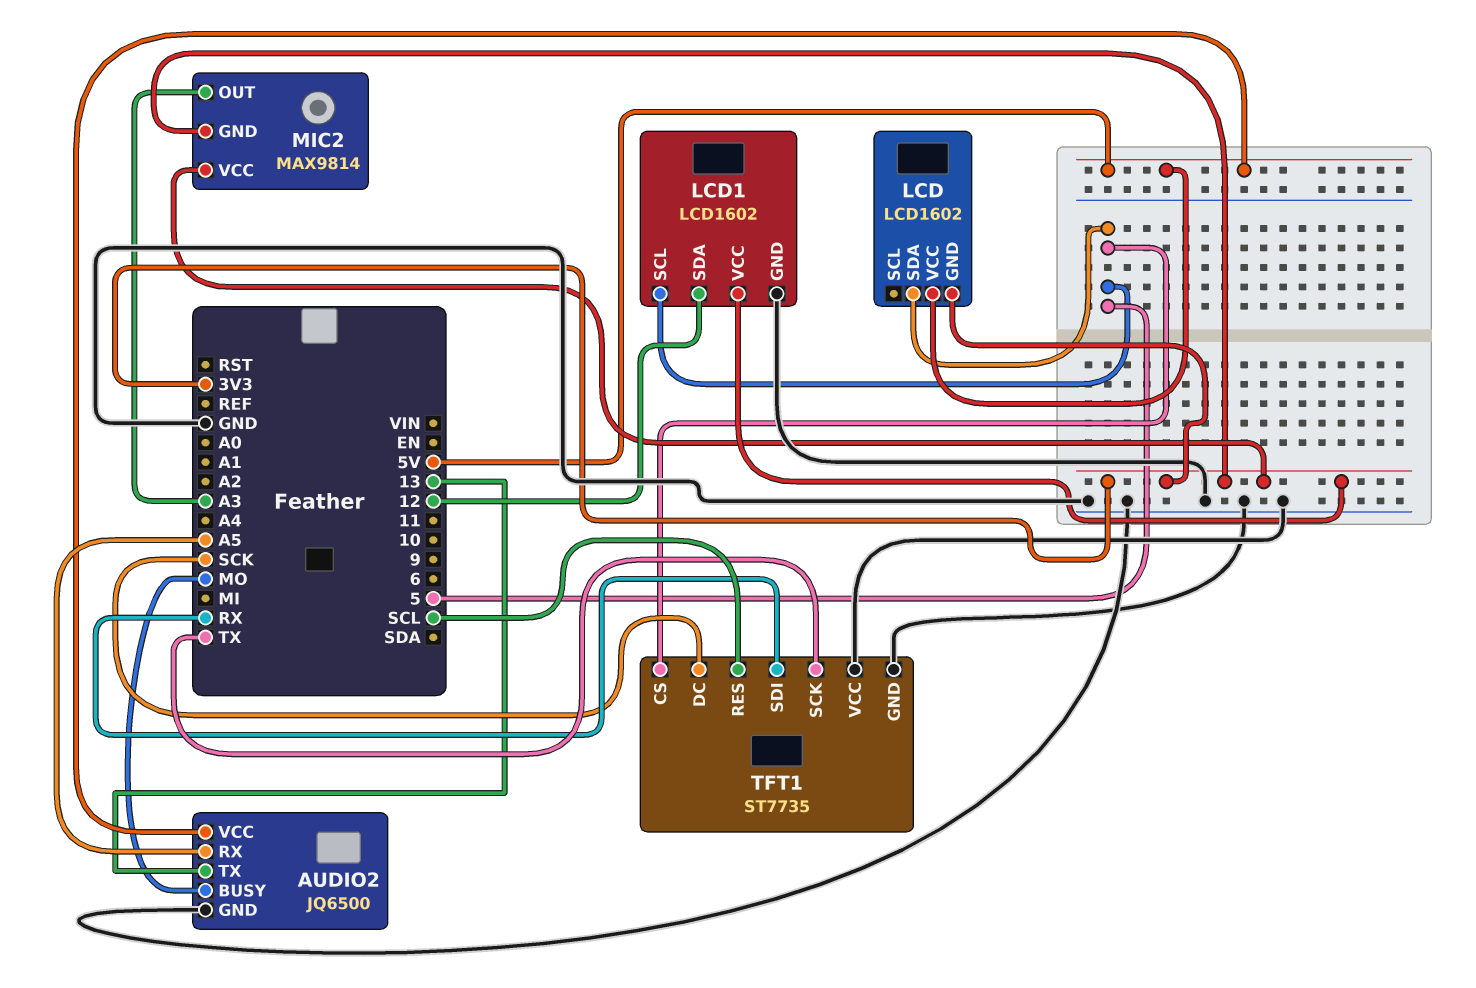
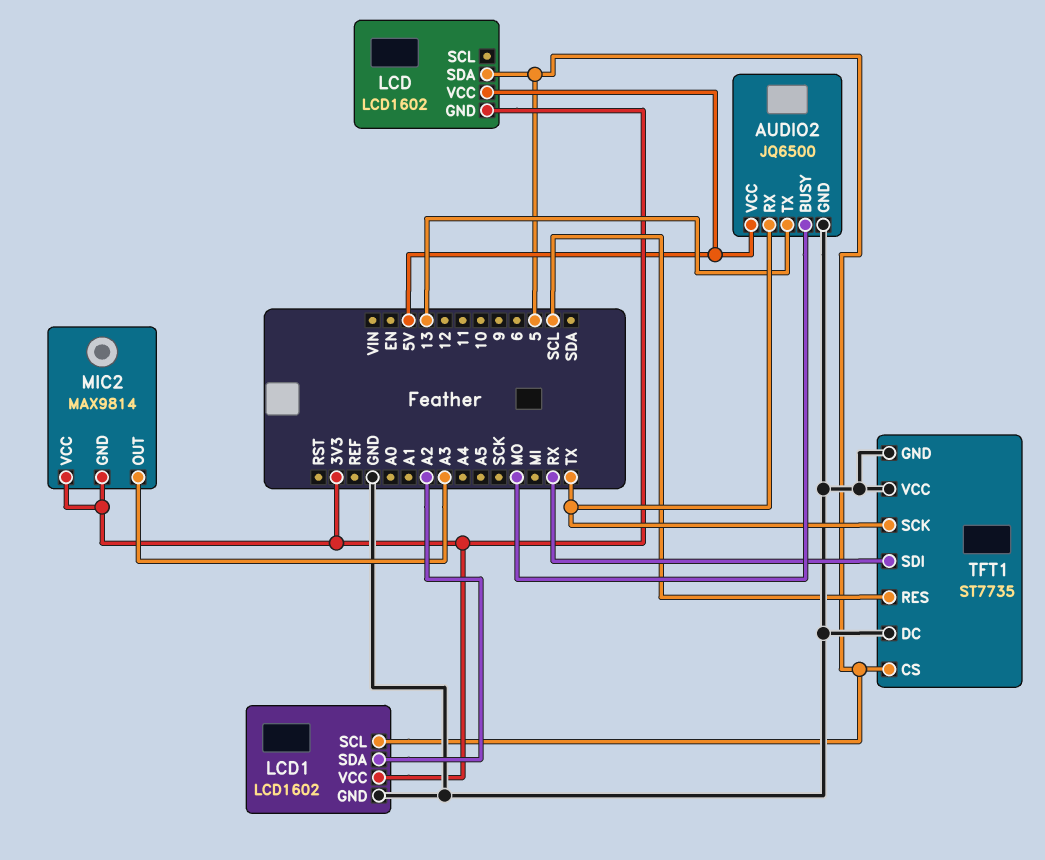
AUDIO2 pin RX: A5 -> TX
LCD1 pin SDA: 12 -> A2
TFT1 pin DC: SCK -> GND

